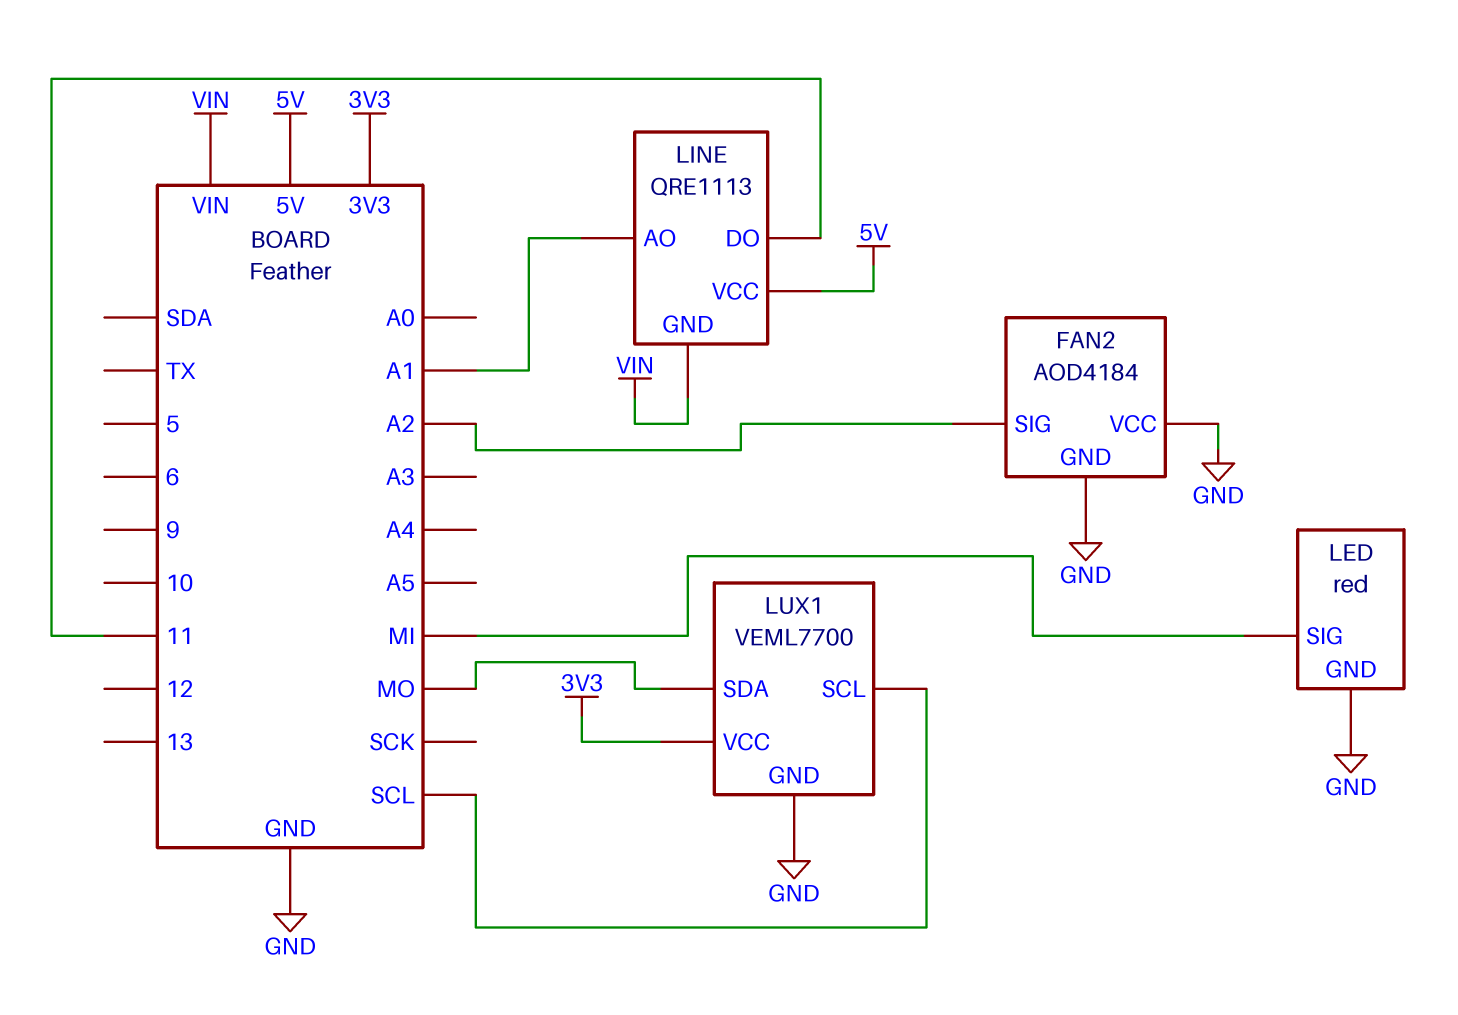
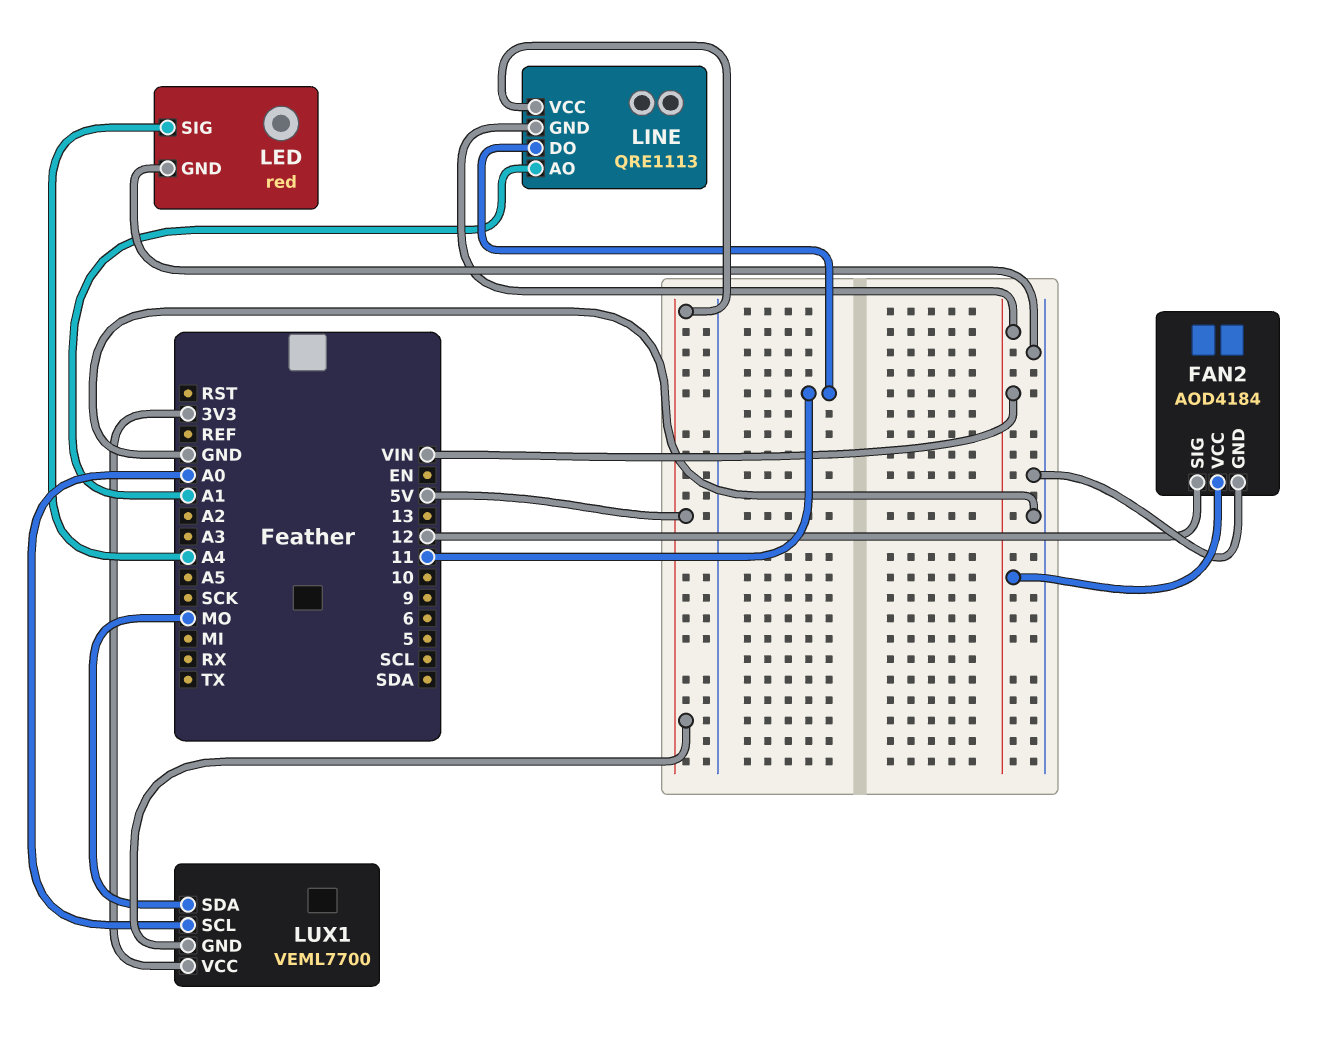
FAN2 pin SIG: A2 -> 12
FAN2 pin VCC: GND -> VIN
LED pin SIG: MI -> A4
LUX1 pin GND: GND -> 5V
LUX1 pin SCL: SCL -> A0

